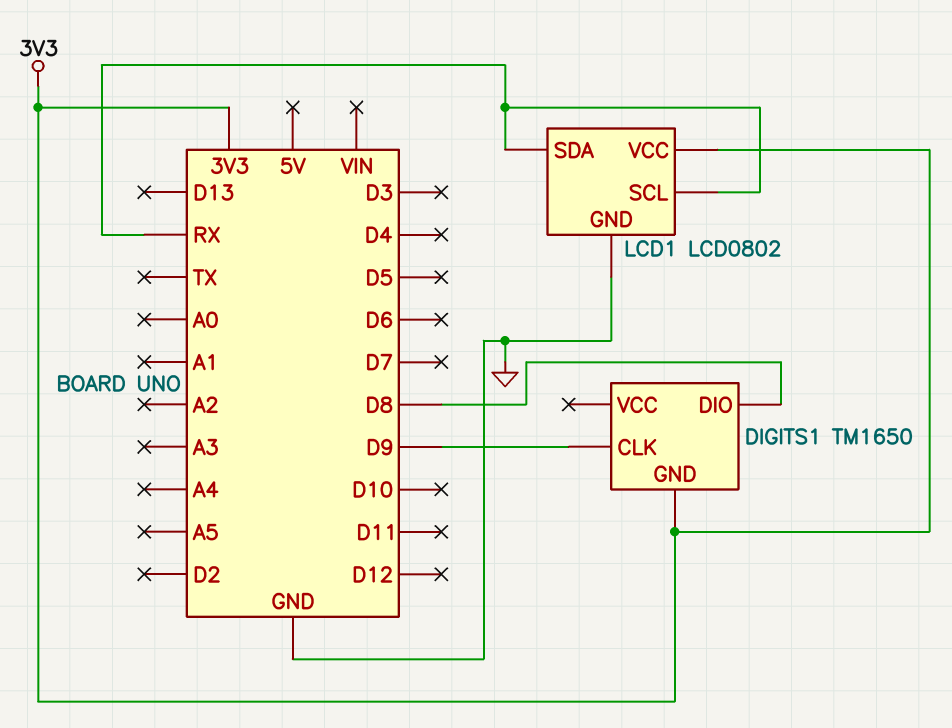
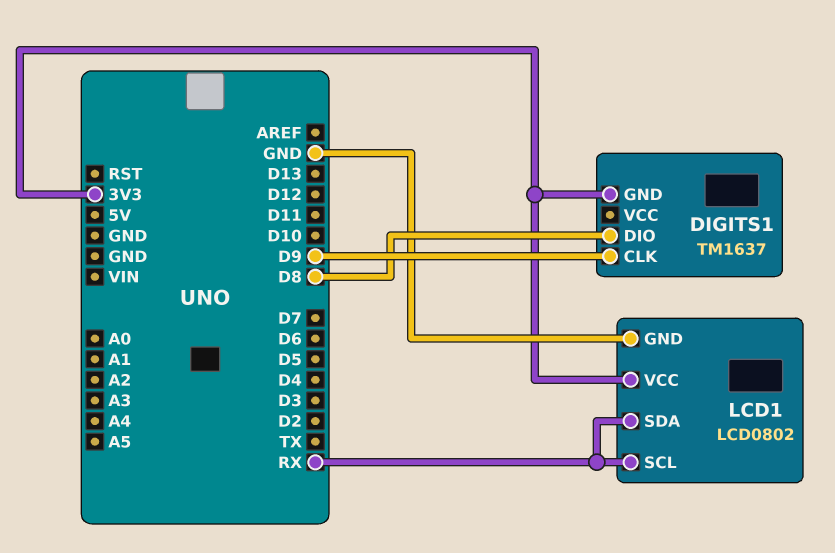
DIGITS1: TM1650 -> TM1637

